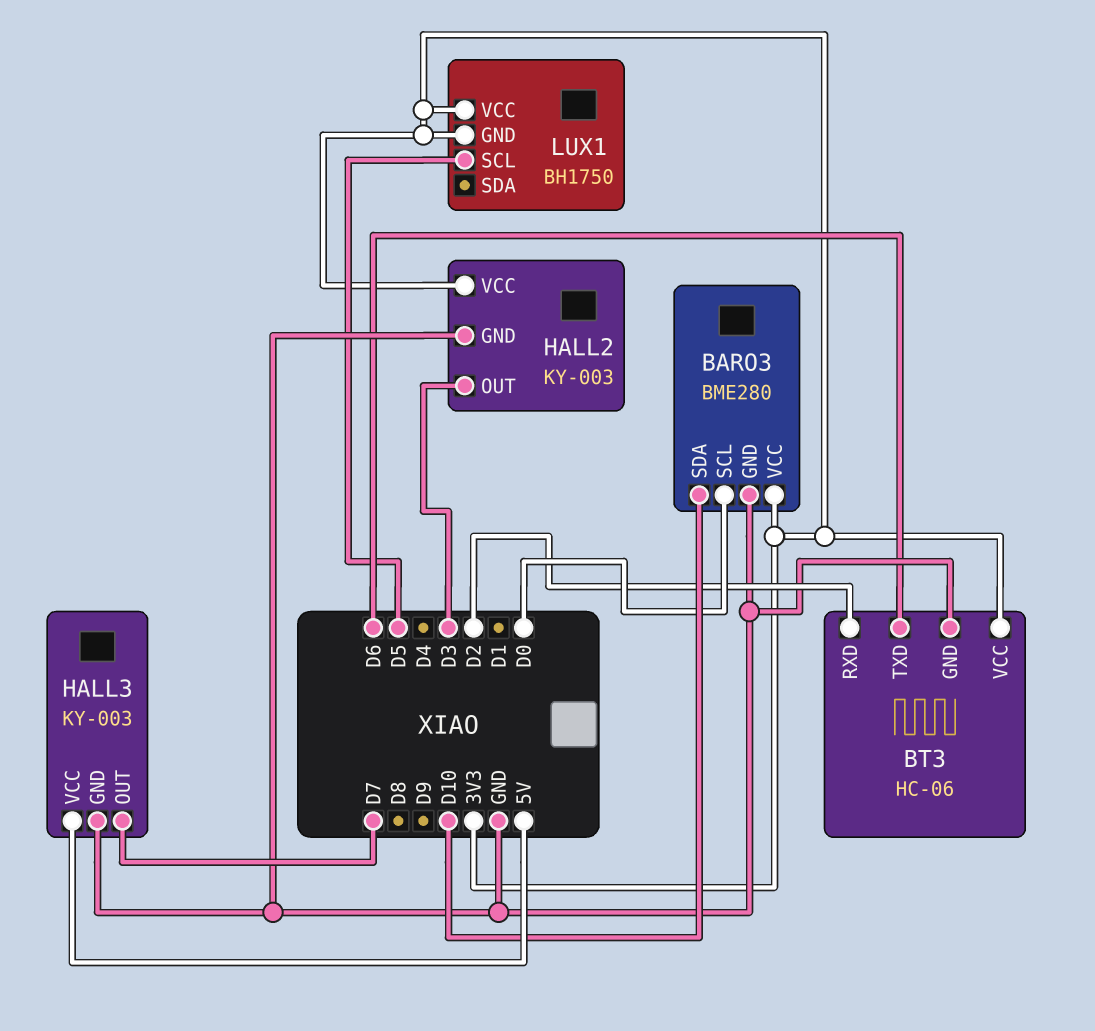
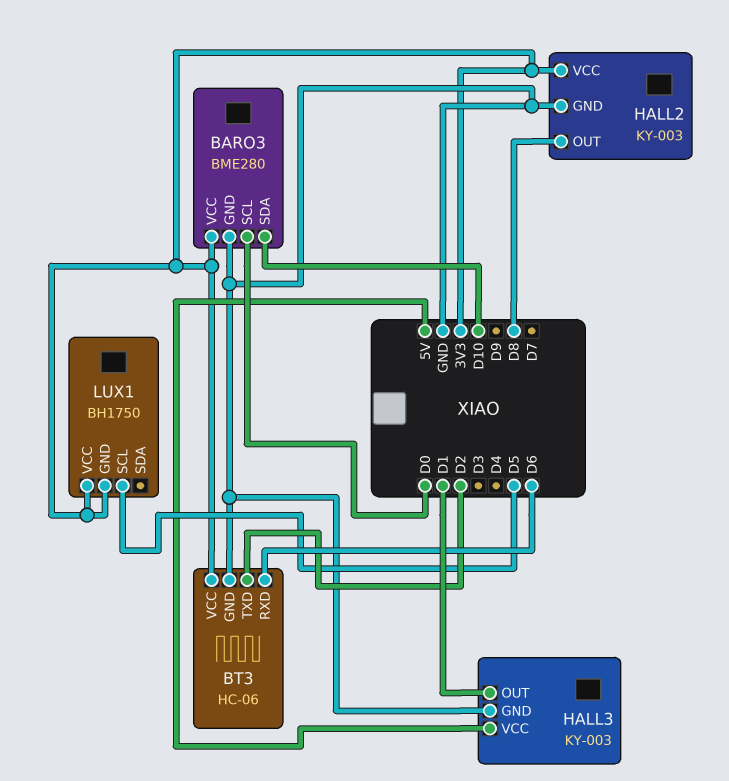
BT3 pin RXD: D2 -> D6
BT3 pin TXD: D6 -> D2
HALL2 pin OUT: D3 -> D8
HALL3 pin OUT: D7 -> D1

